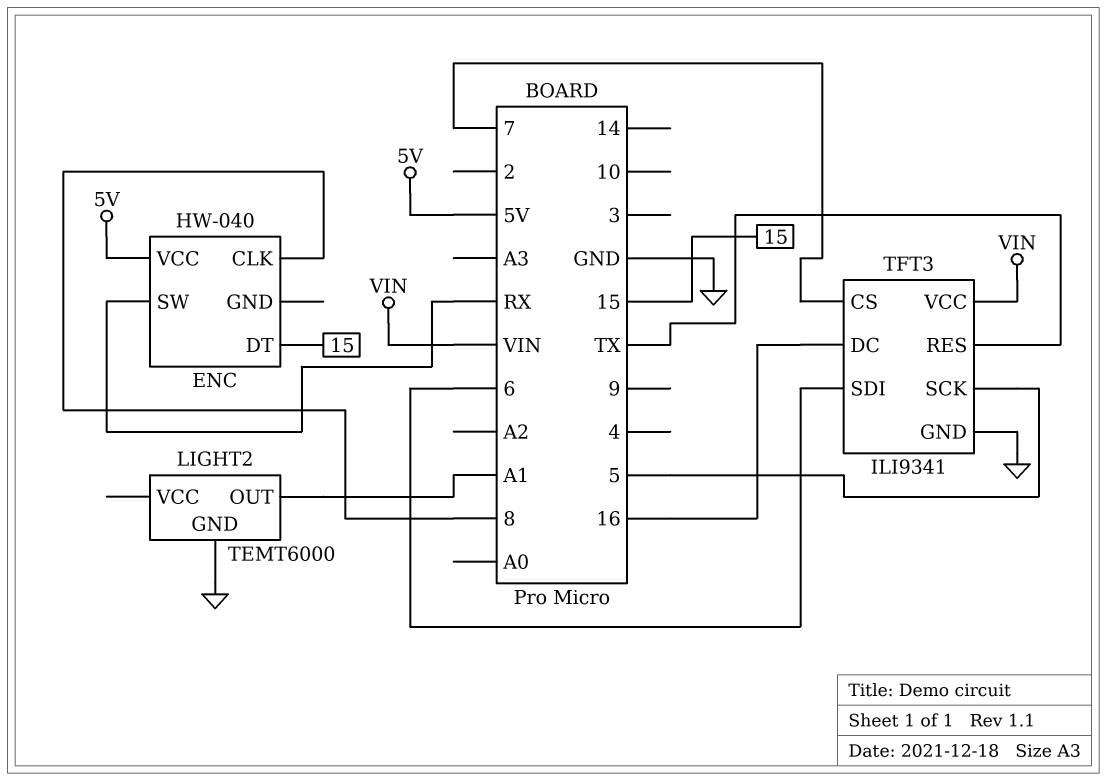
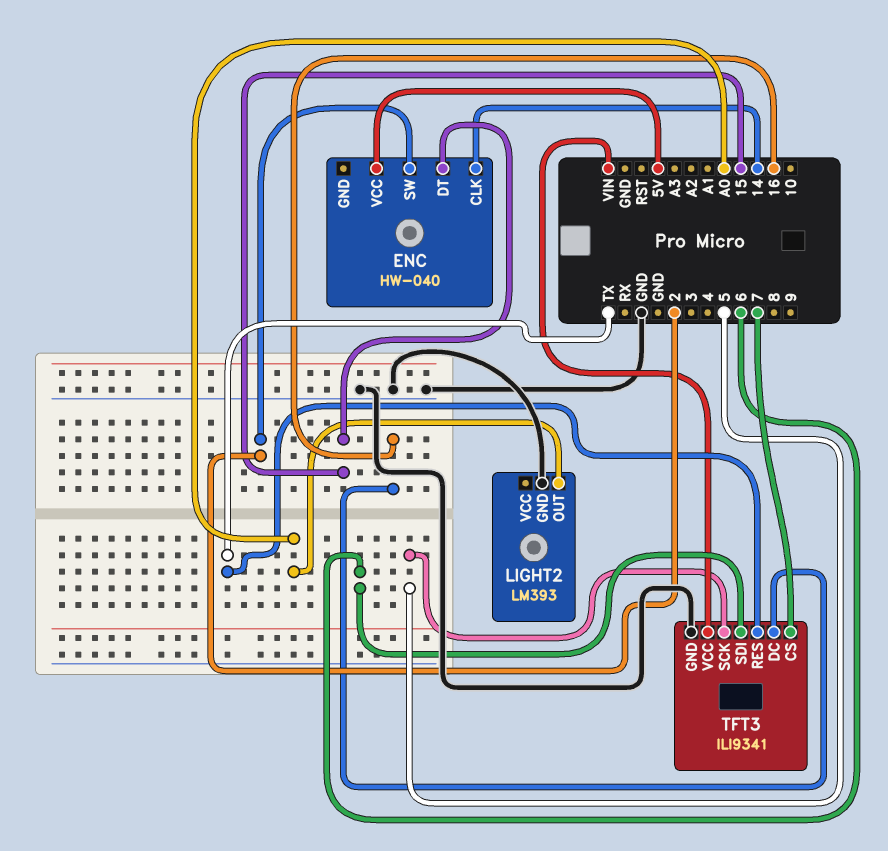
ENC pin CLK: 8 -> 14
ENC pin SW: RX -> 2
LIGHT2: TEMT6000 -> LM393
LIGHT2 pin OUT: A1 -> A0

